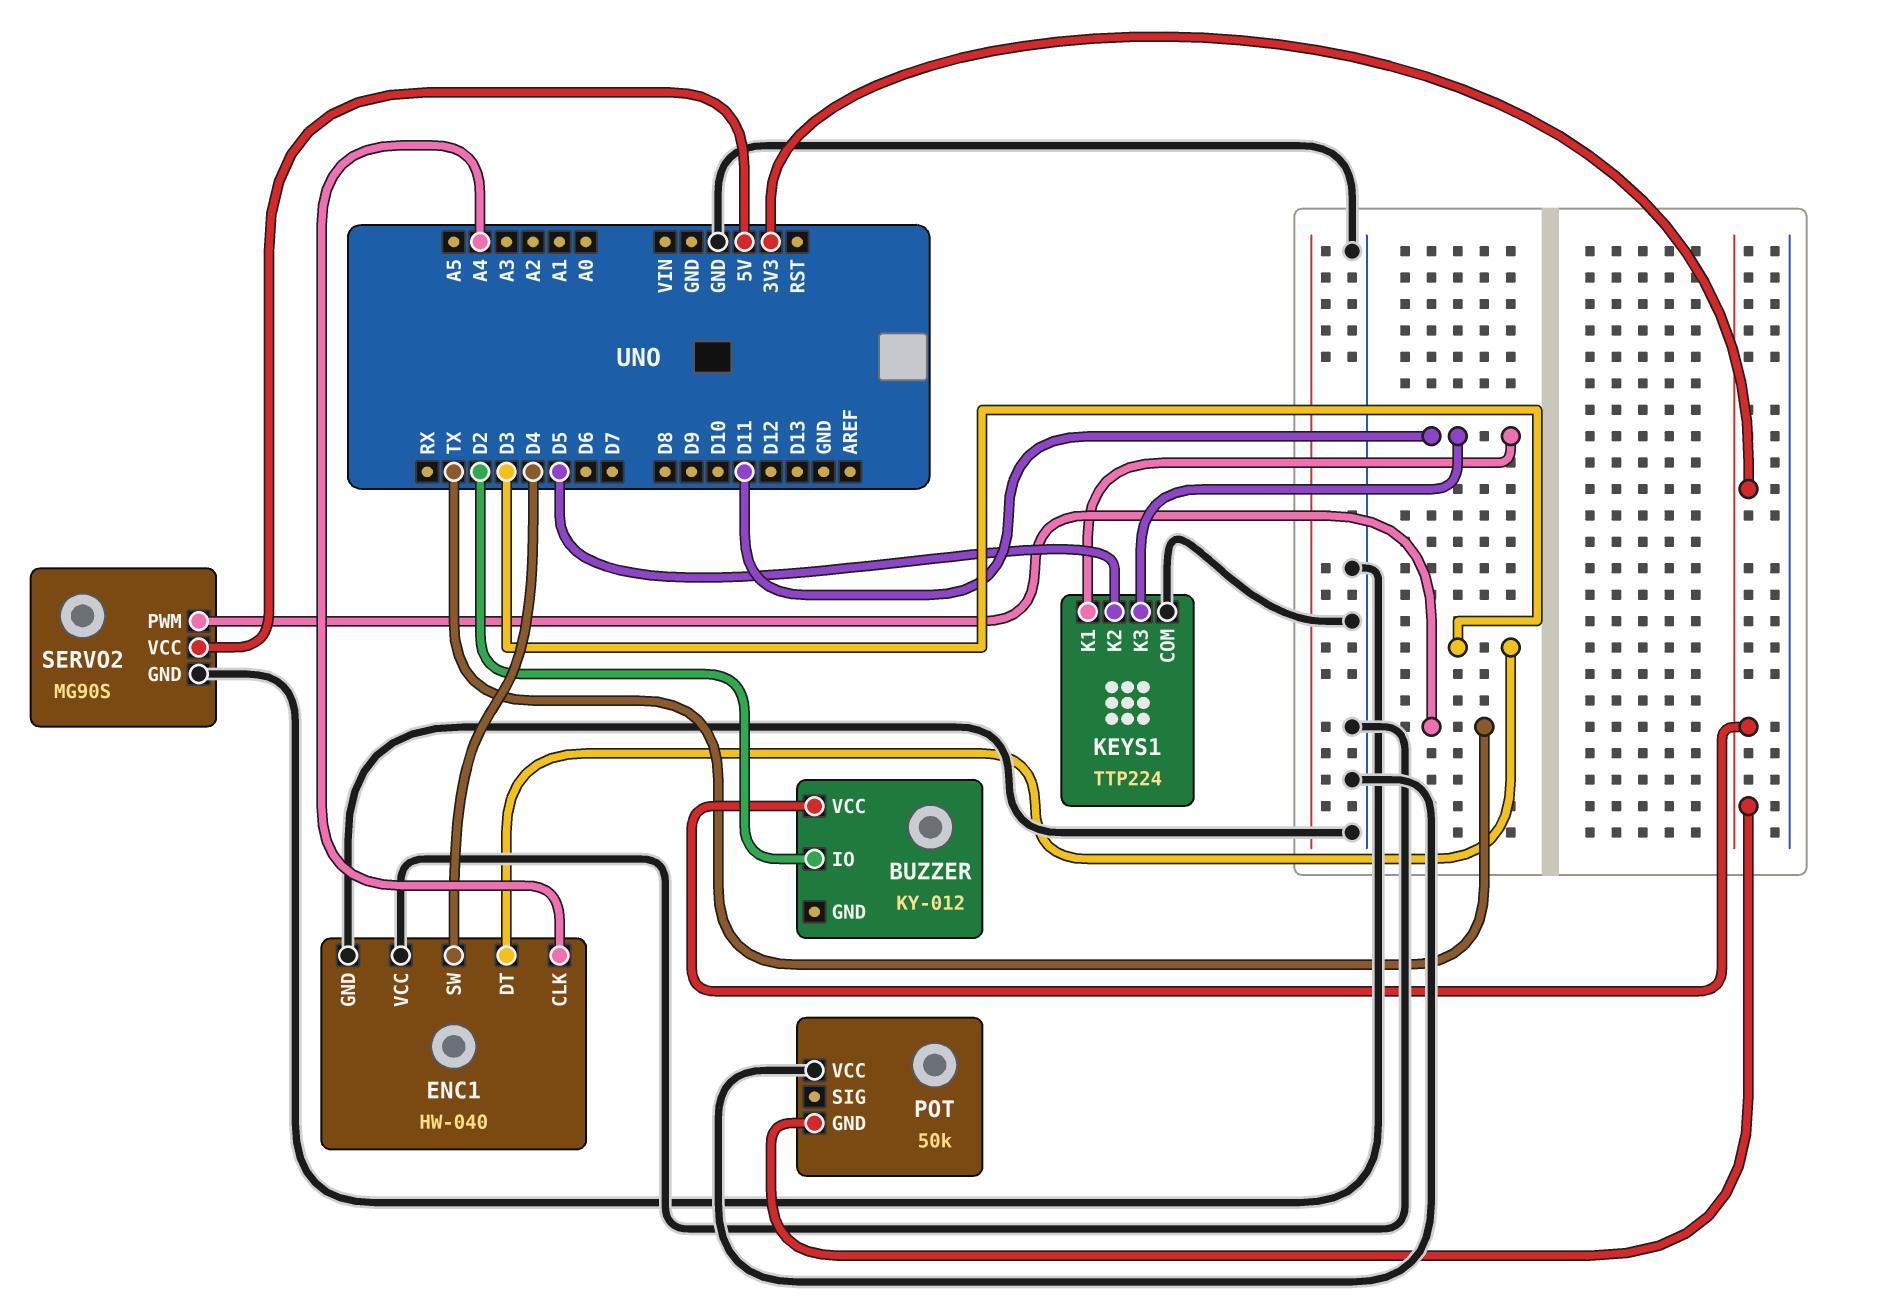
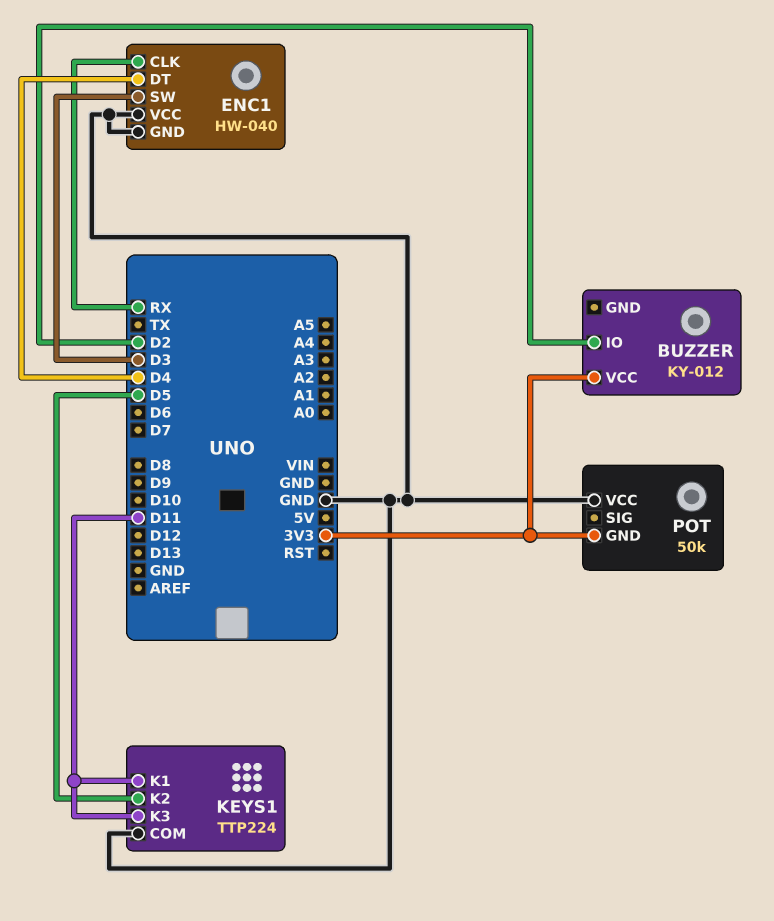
ENC1 pin CLK: A4 -> RX
ENC1 pin DT: D3 -> D4
ENC1 pin SW: D4 -> D3
SERVO2: MG90S -> none
SERVO2 pin GND: GND -> none
SERVO2 pin PWM: TX -> none
SERVO2 pin VCC: 5V -> none

